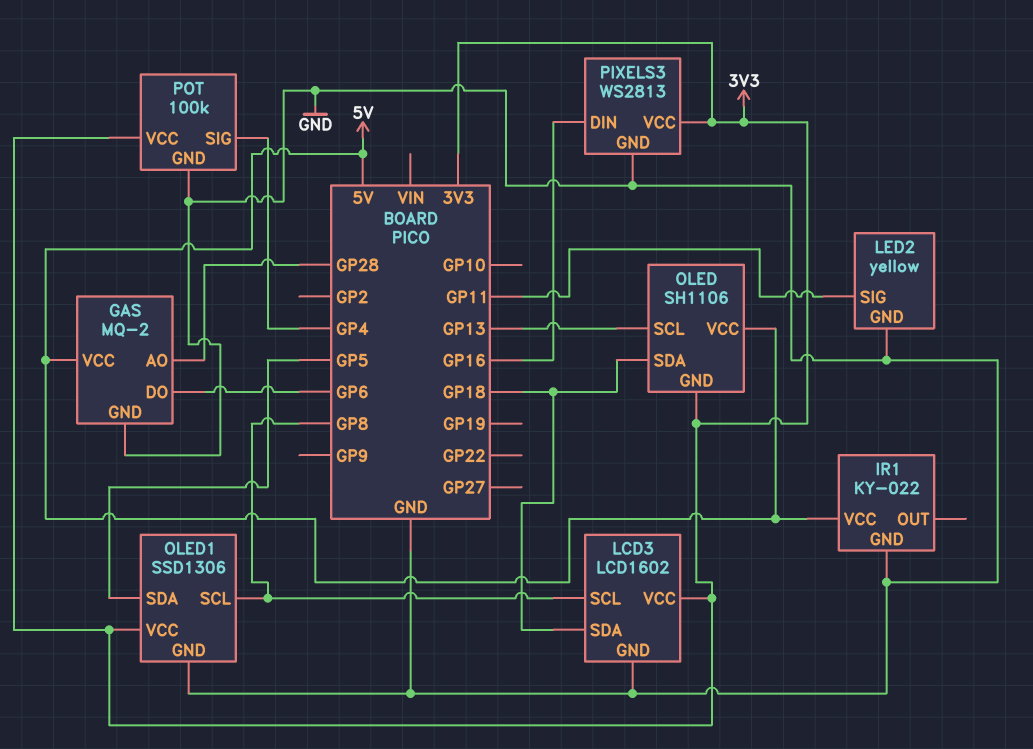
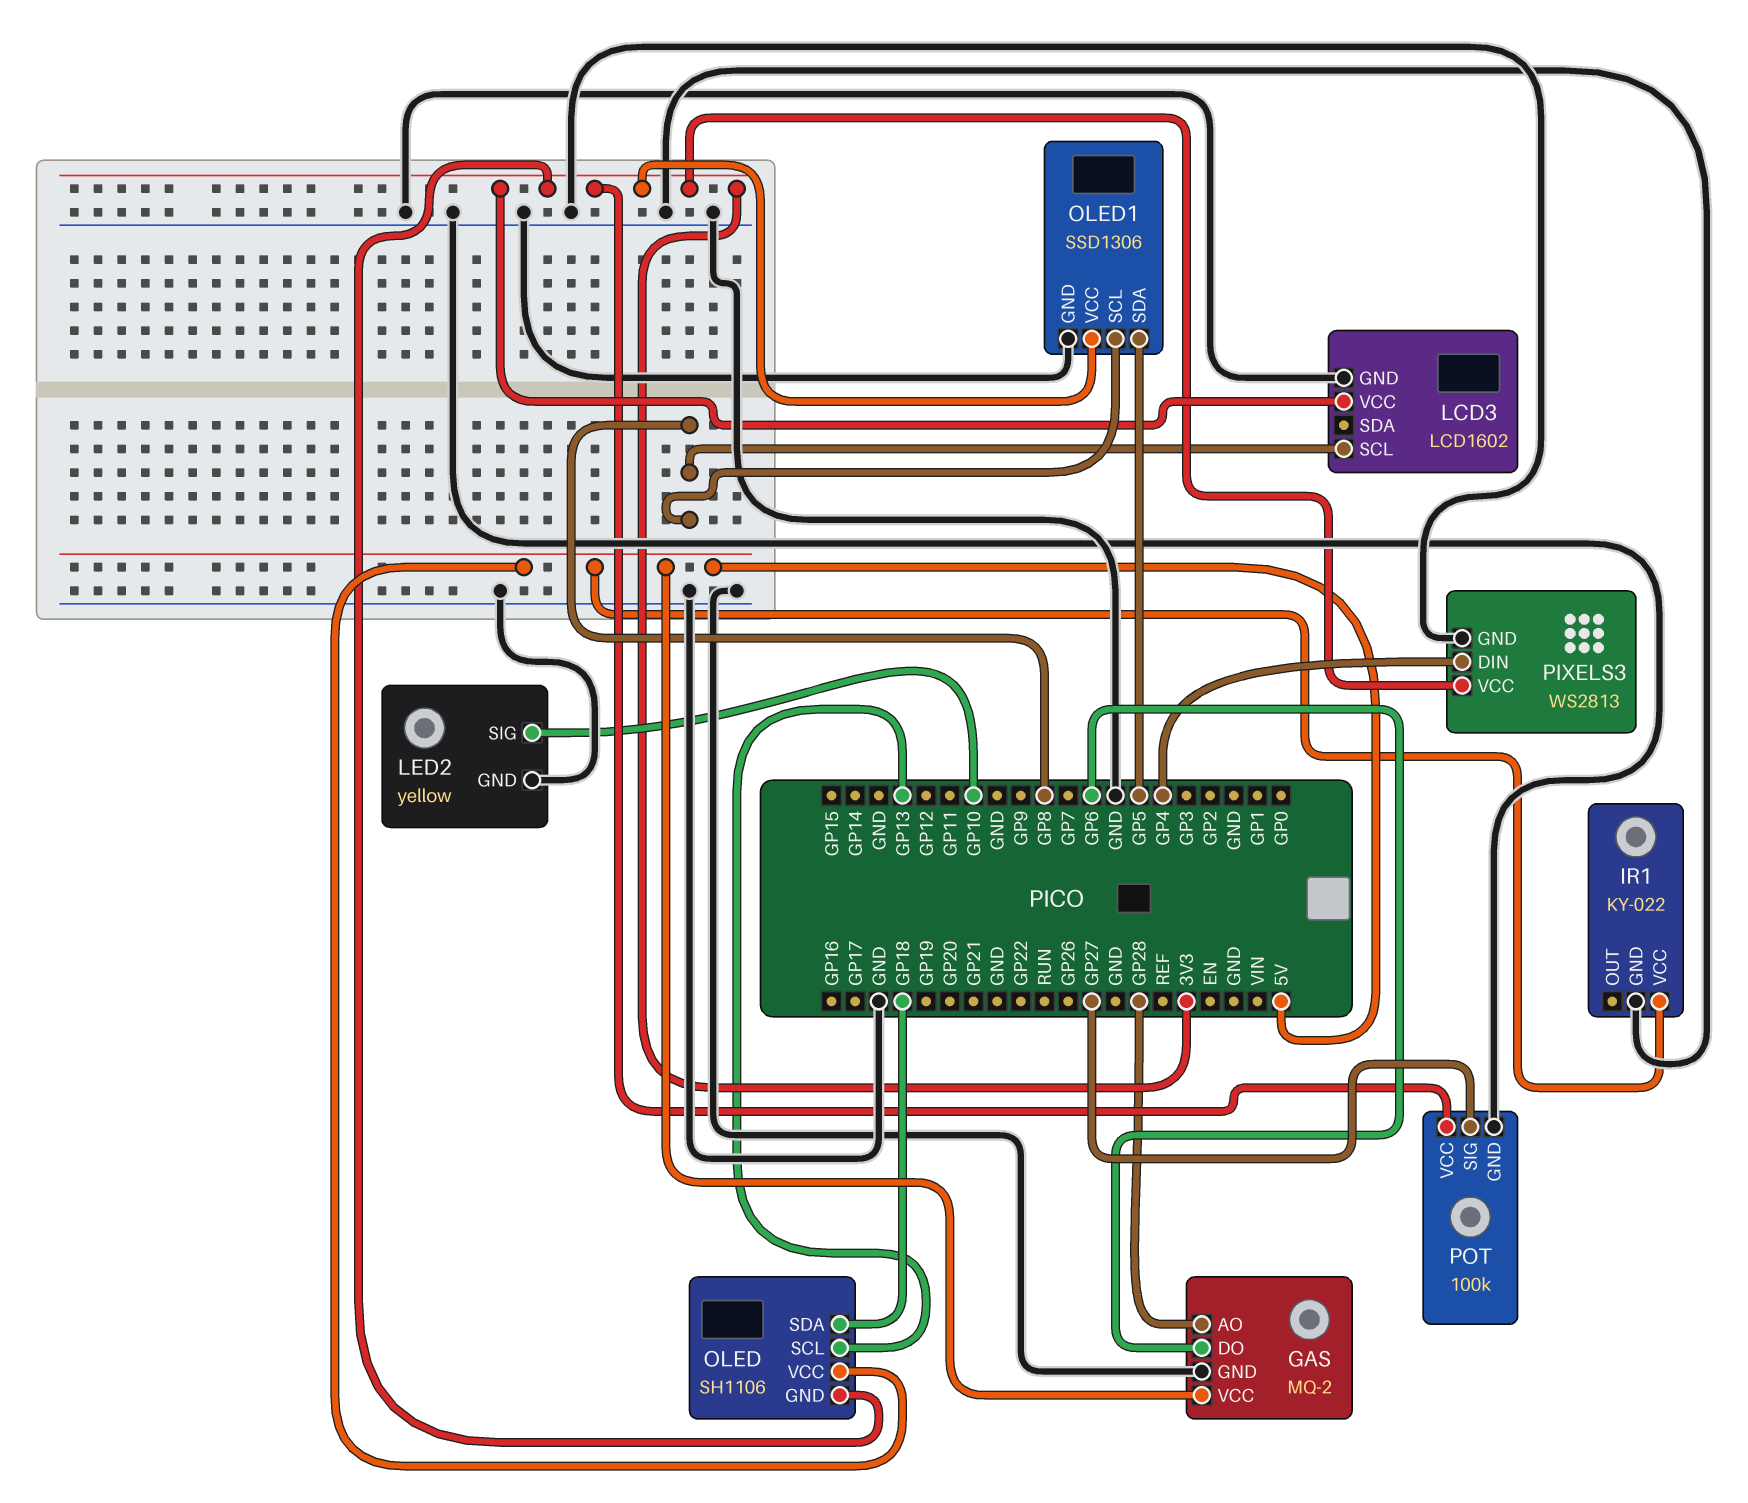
LCD3 pin SDA: GP18 -> none
LED2 pin SIG: GP11 -> GP10
PIXELS3 pin DIN: GP16 -> GP4
POT pin SIG: GP4 -> GP27

